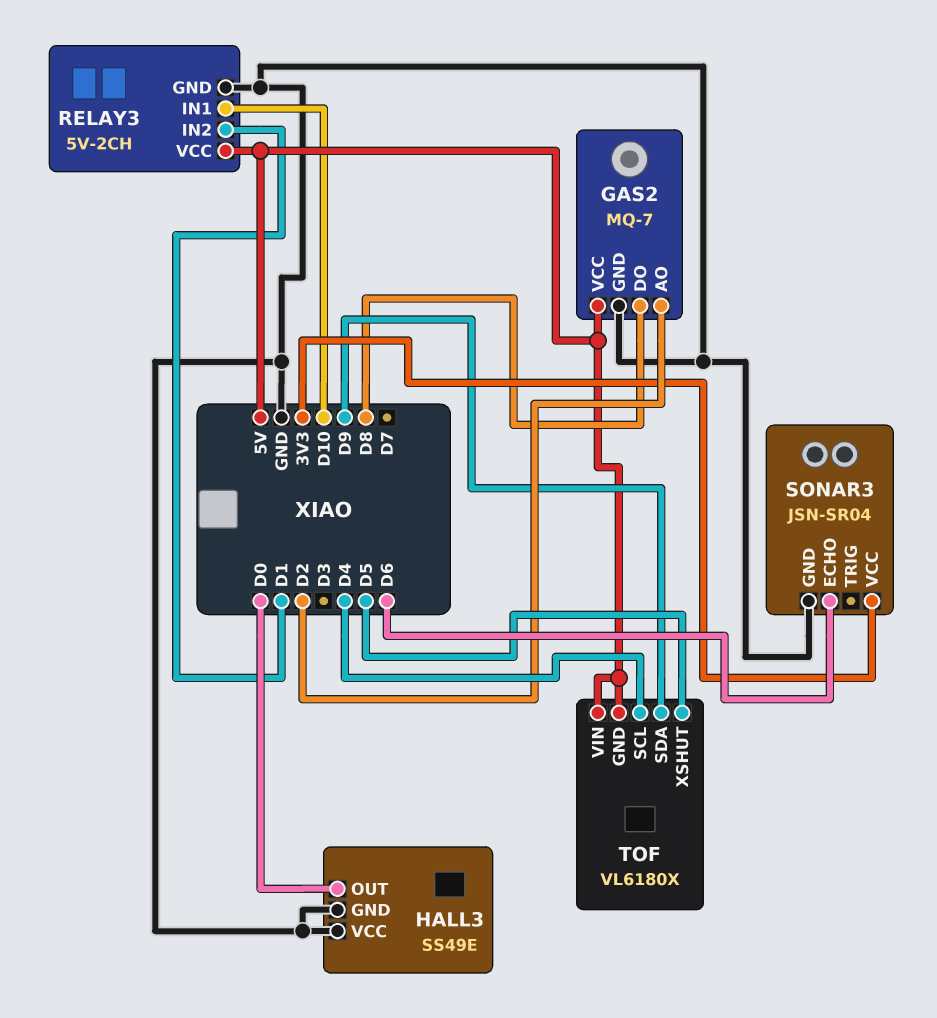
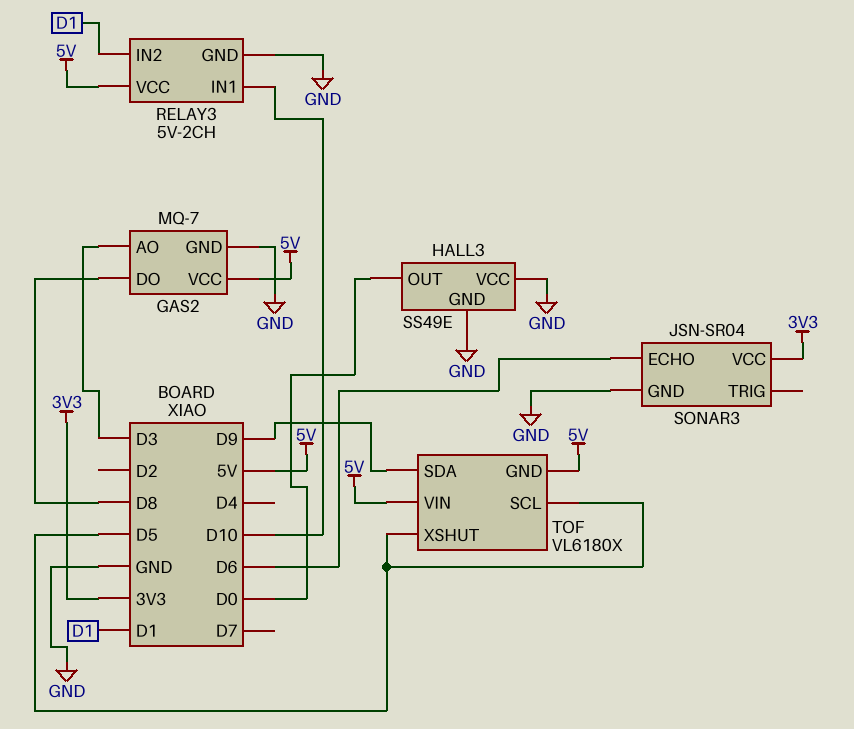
GAS2 pin AO: D2 -> D3
TOF pin SCL: D4 -> D5

